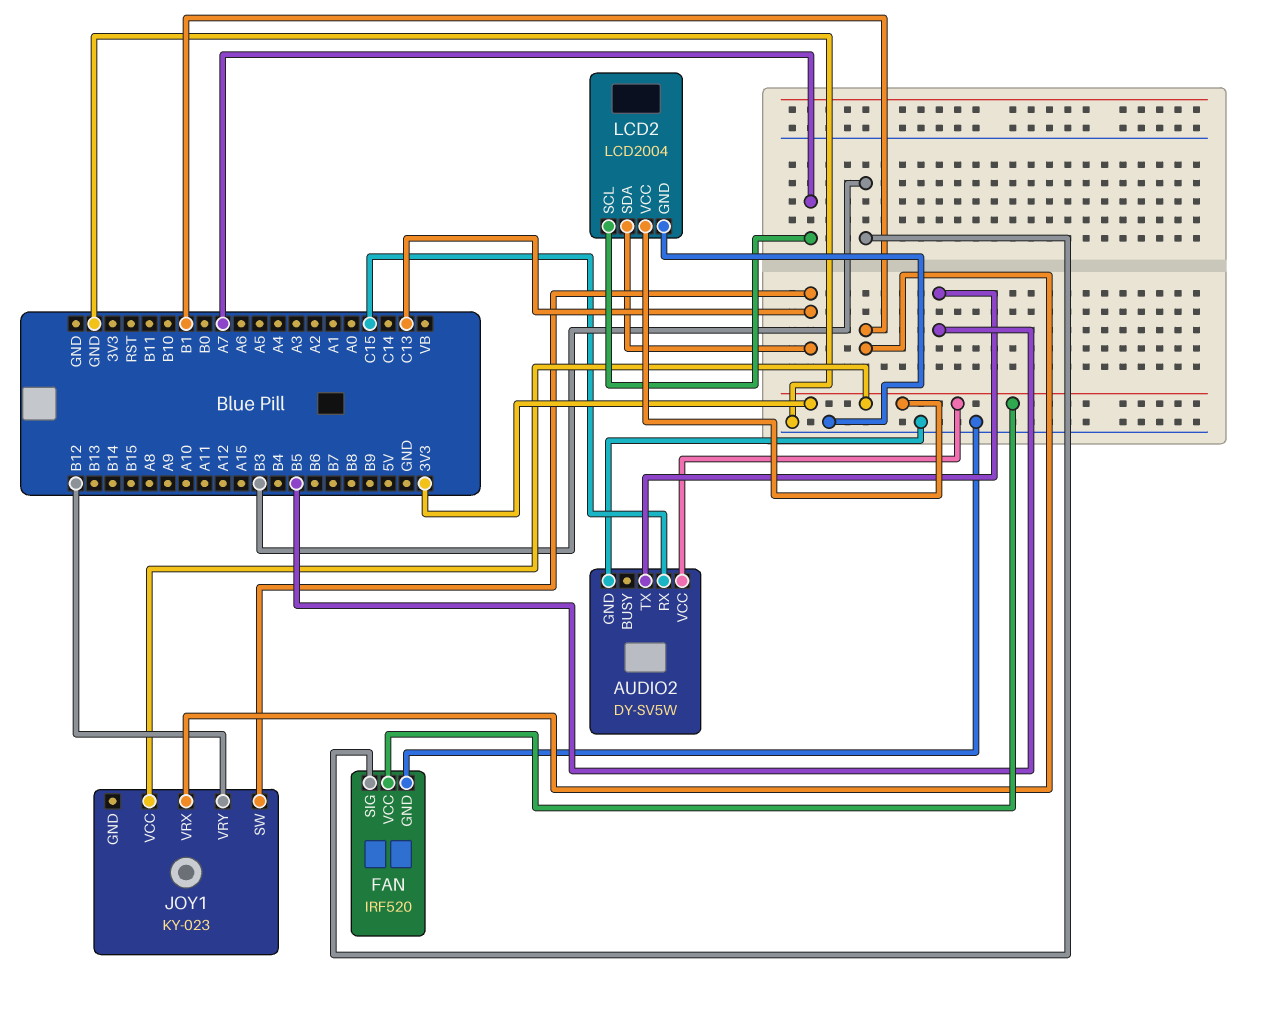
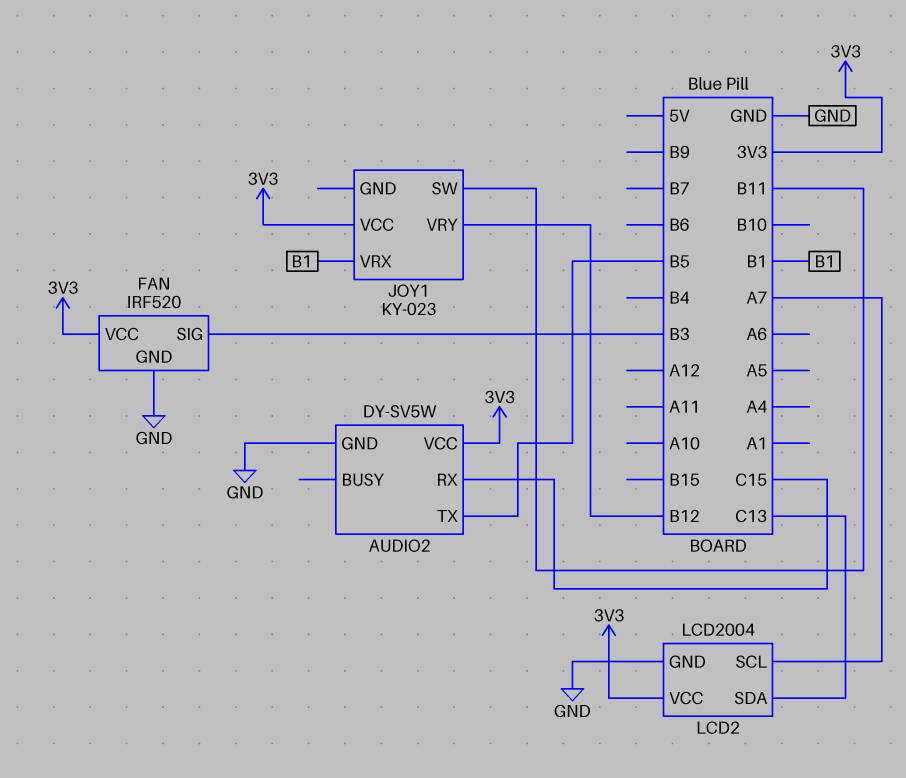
JOY1 pin SW: C13 -> B11

